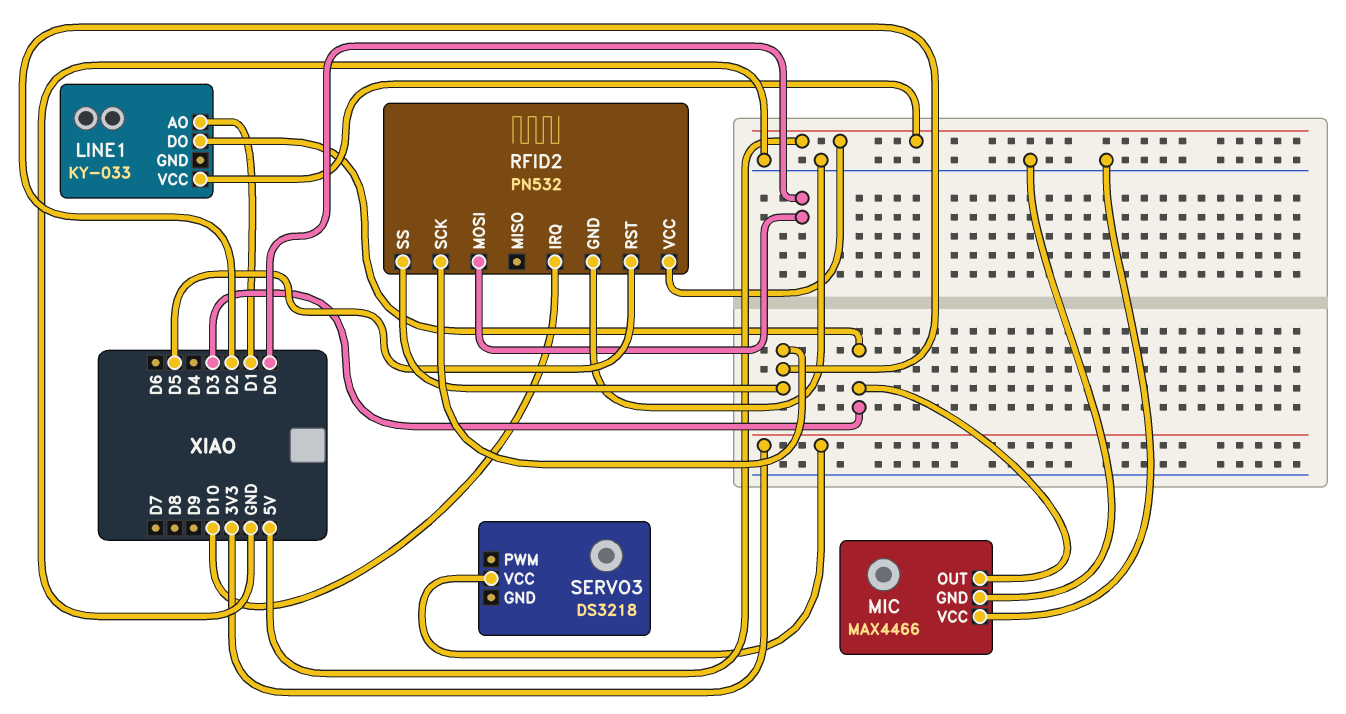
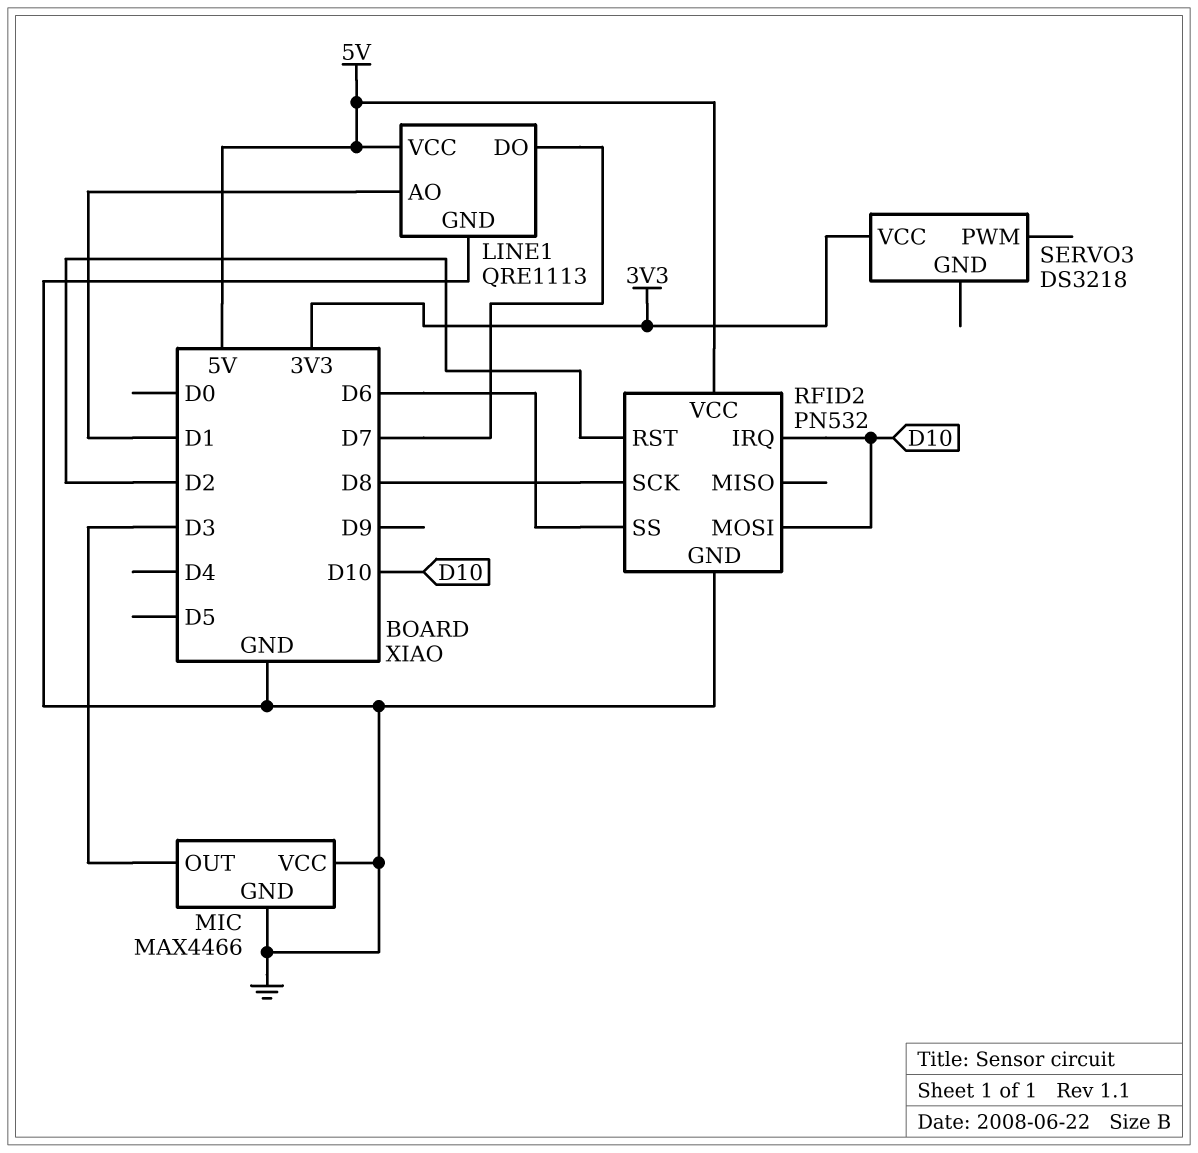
LINE1: KY-033 -> QRE1113
LINE1 pin DO: D3 -> D7
LINE1 pin GND: none -> GND
RFID2 pin MOSI: D0 -> D10
RFID2 pin RST: D5 -> D2
RFID2 pin SCK: D2 -> D8
RFID2 pin SS: D2 -> D6

